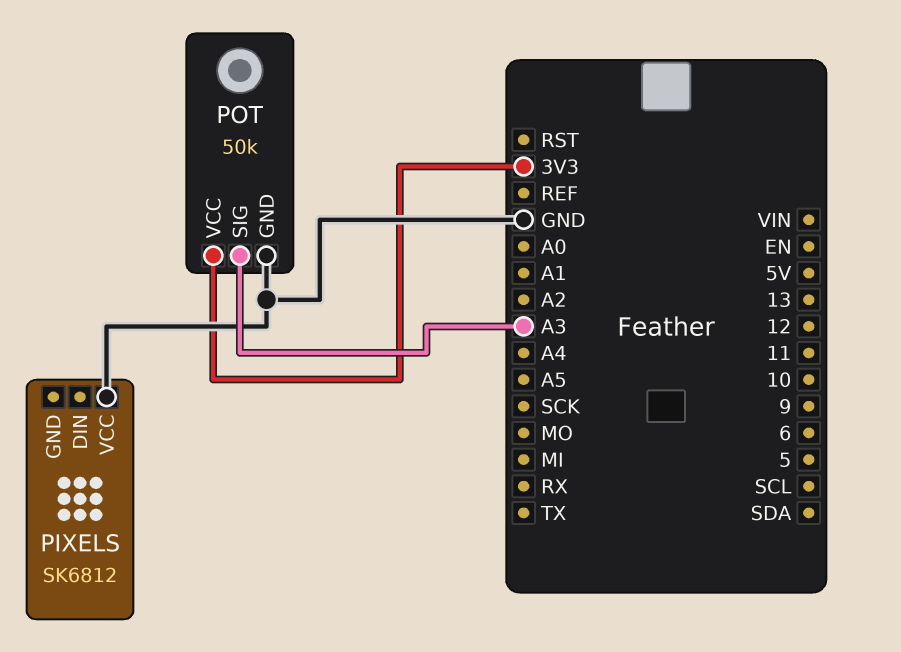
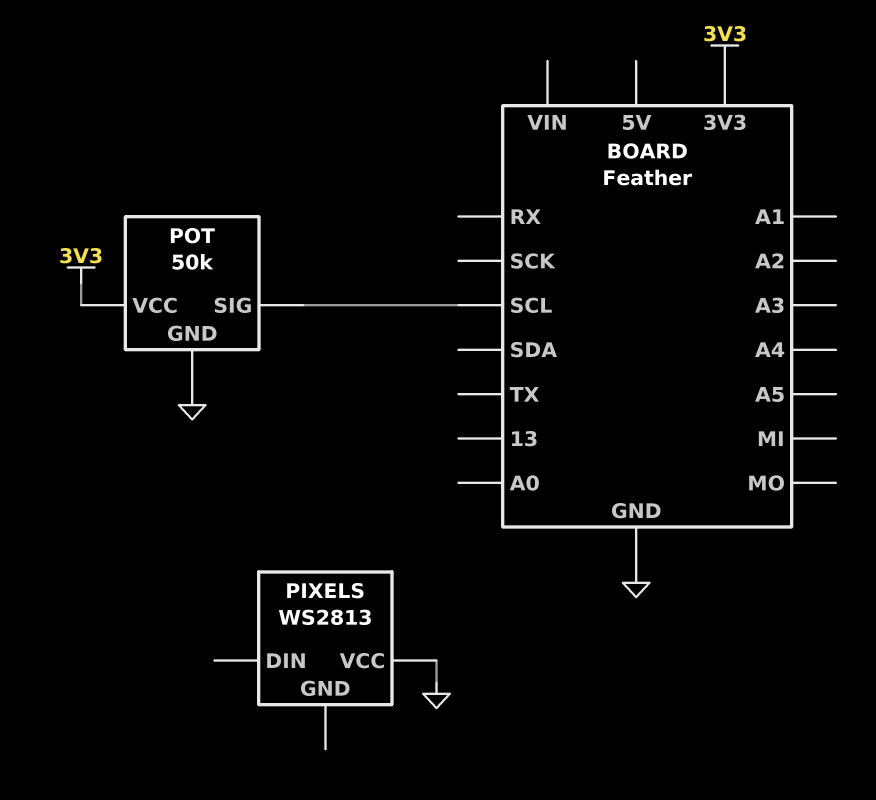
PIXELS: SK6812 -> WS2813
POT pin SIG: A3 -> SCL

